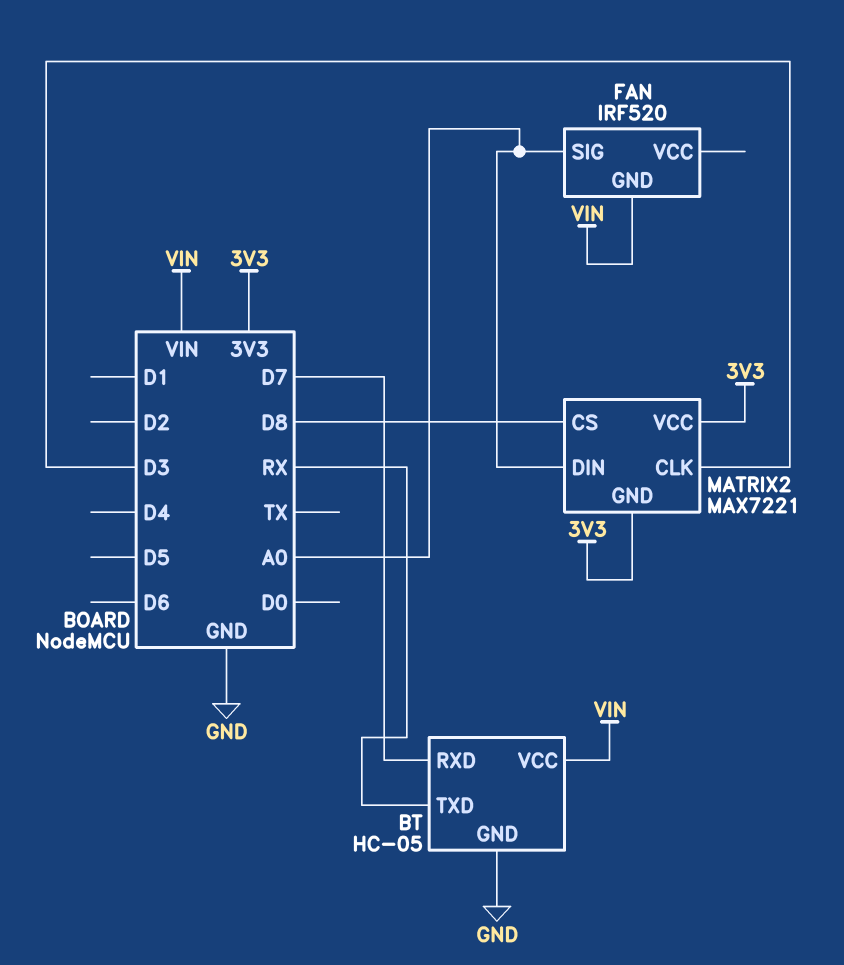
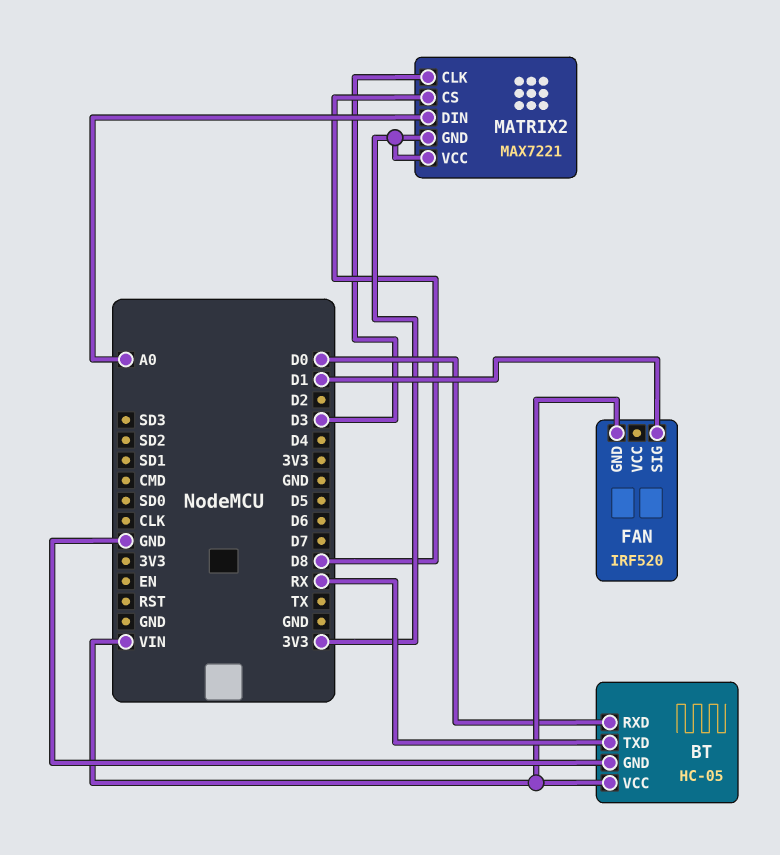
BT pin RXD: D7 -> D0
FAN pin SIG: A0 -> D1

